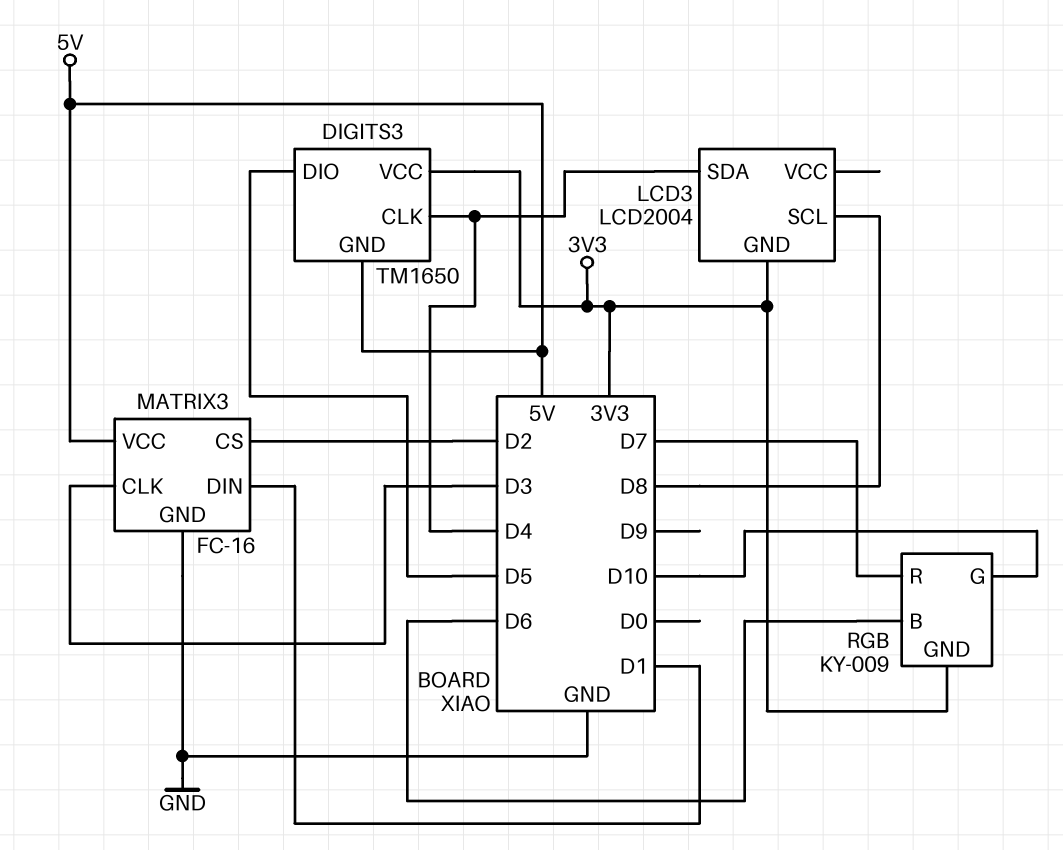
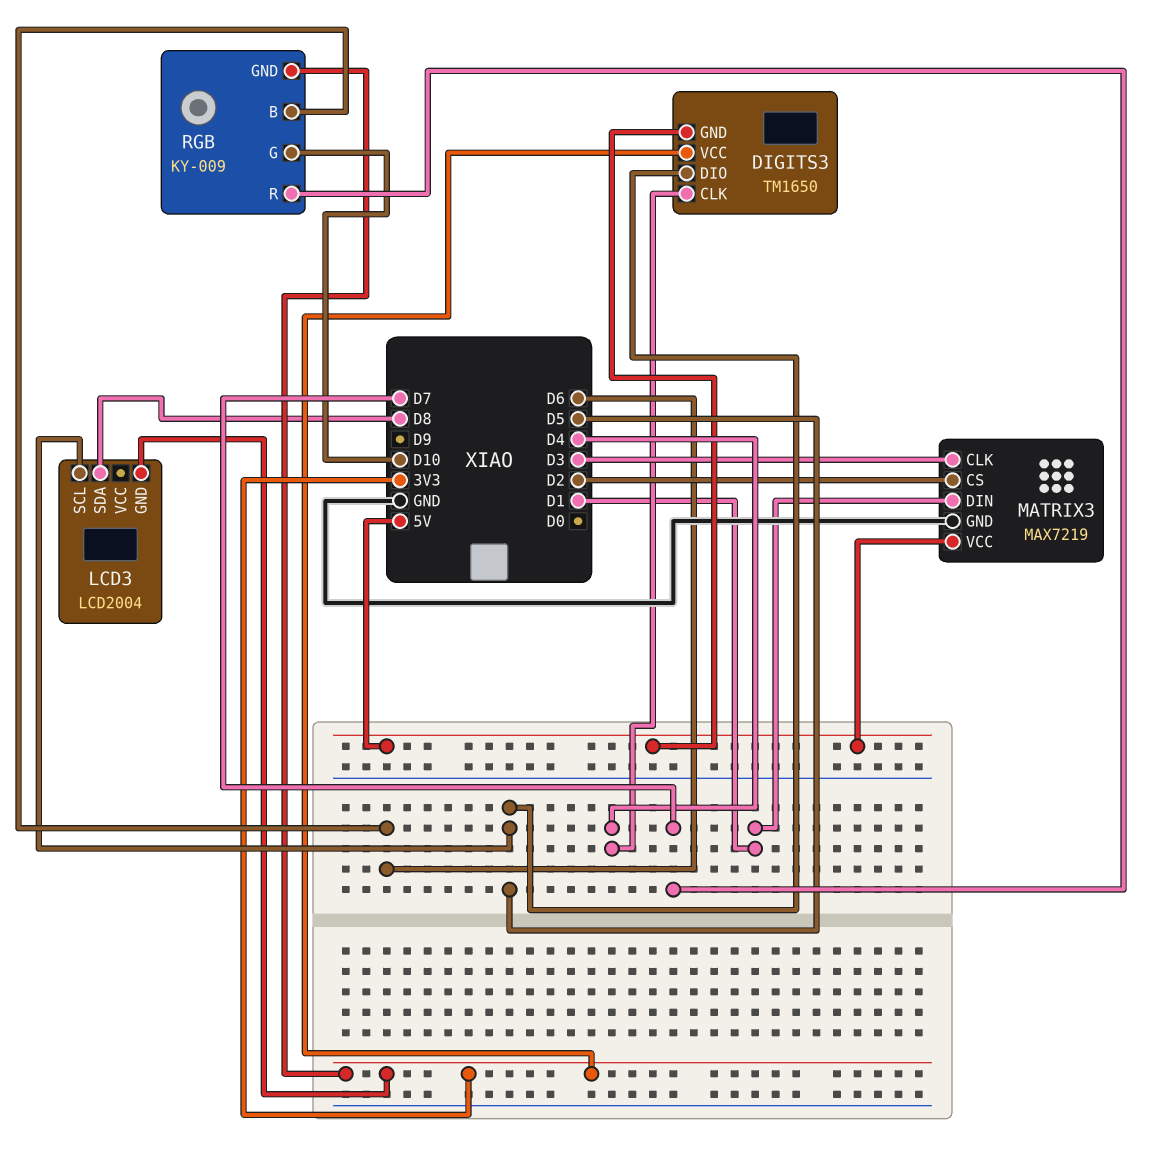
LCD3 pin SCL: D8 -> D5
LCD3 pin SDA: D4 -> D8
MATRIX3: FC-16 -> MAX7219

